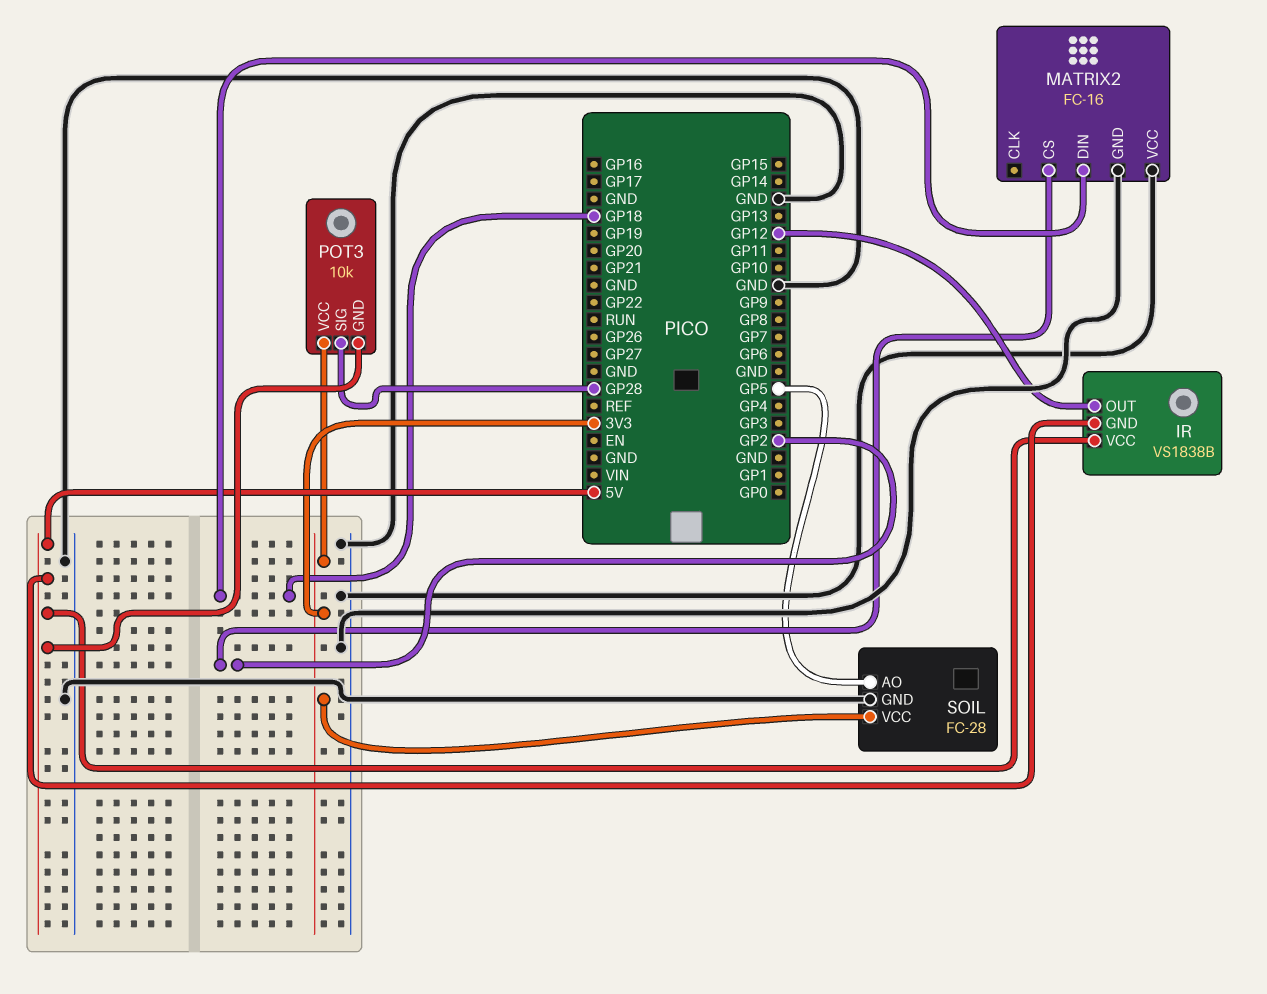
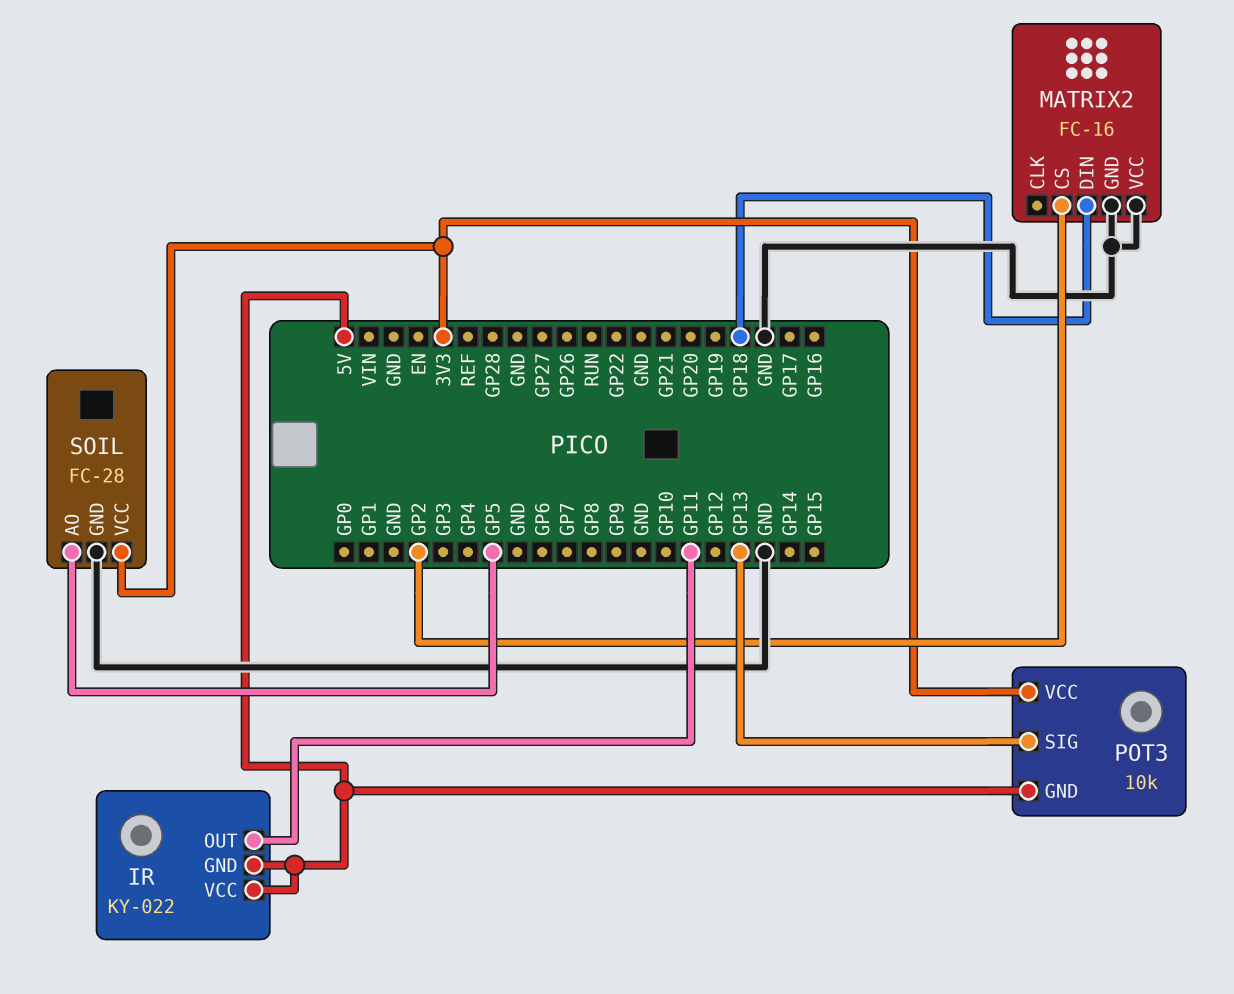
IR: VS1838B -> KY-022
IR pin OUT: GP12 -> GP11
POT3 pin SIG: GP28 -> GP13

